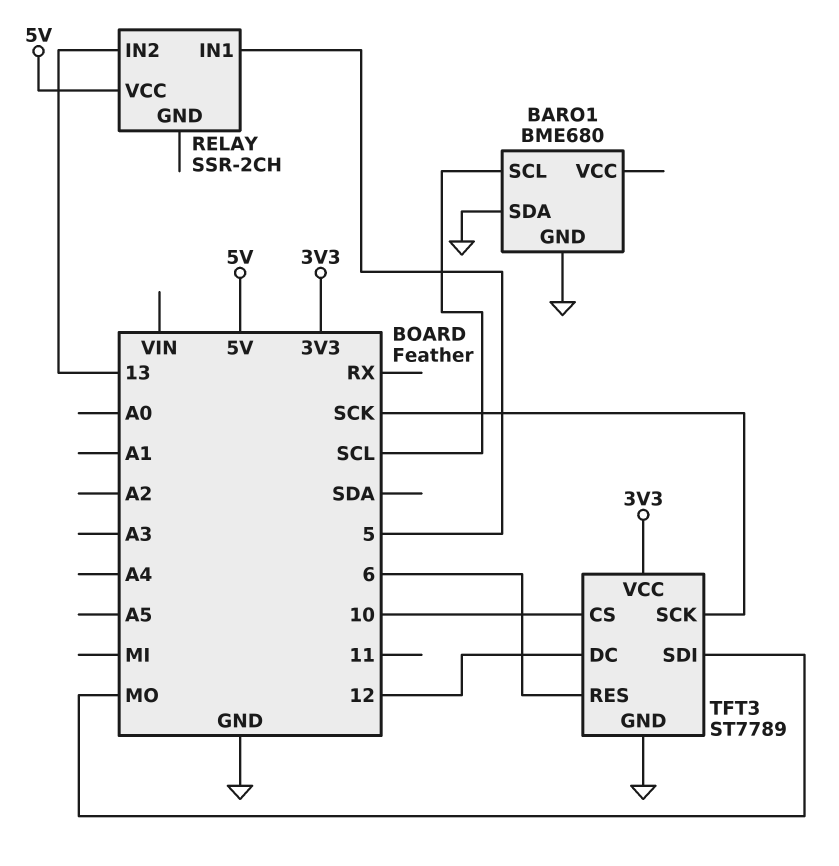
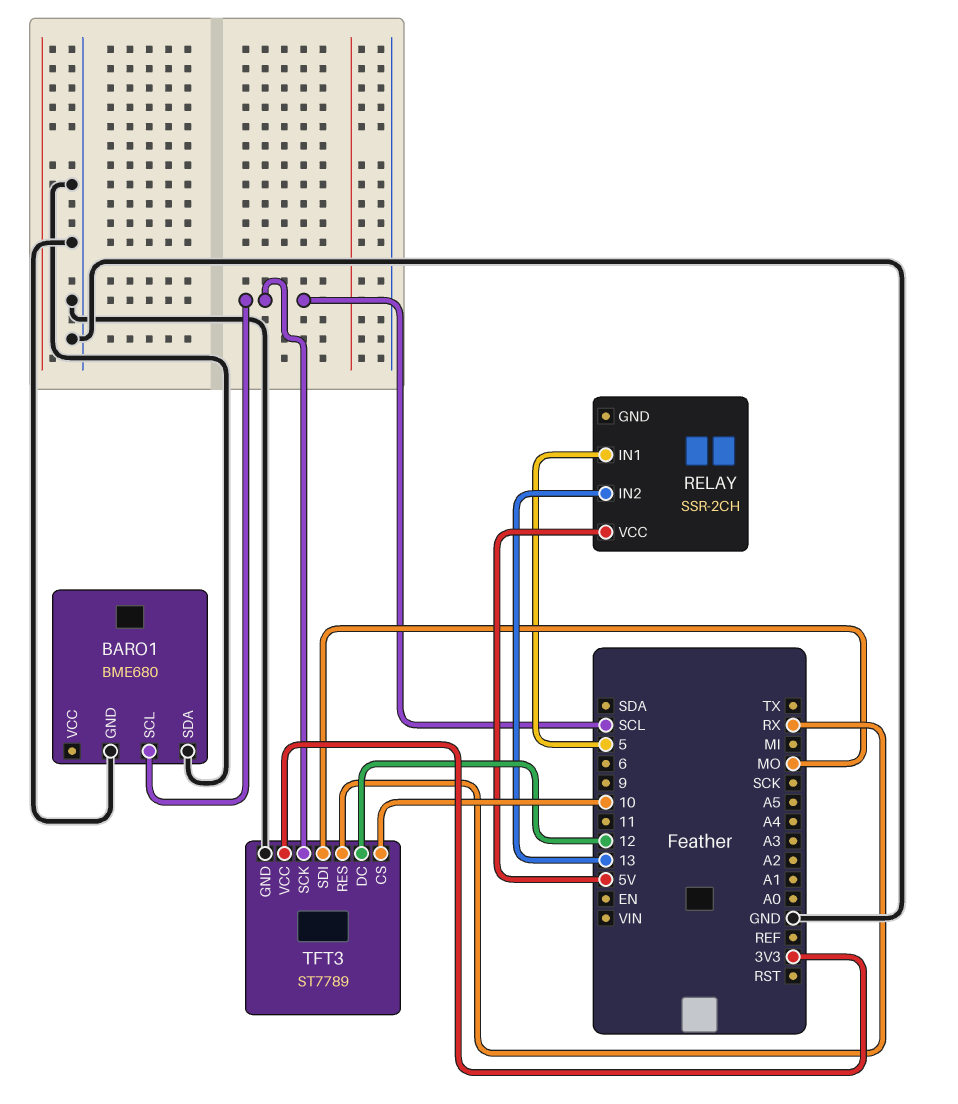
TFT3 pin RES: 6 -> RX
TFT3 pin SCK: SCK -> SCL

